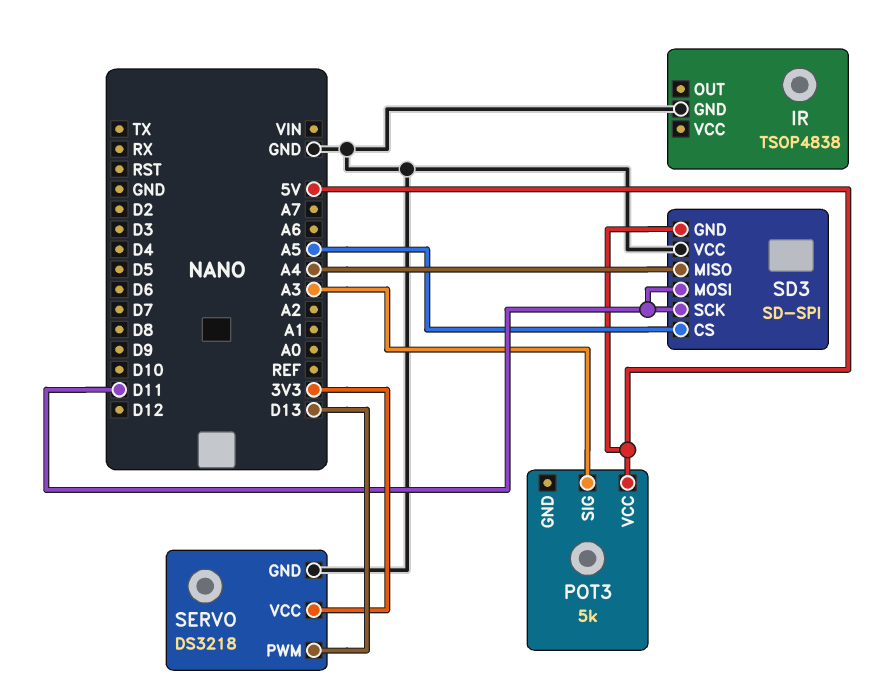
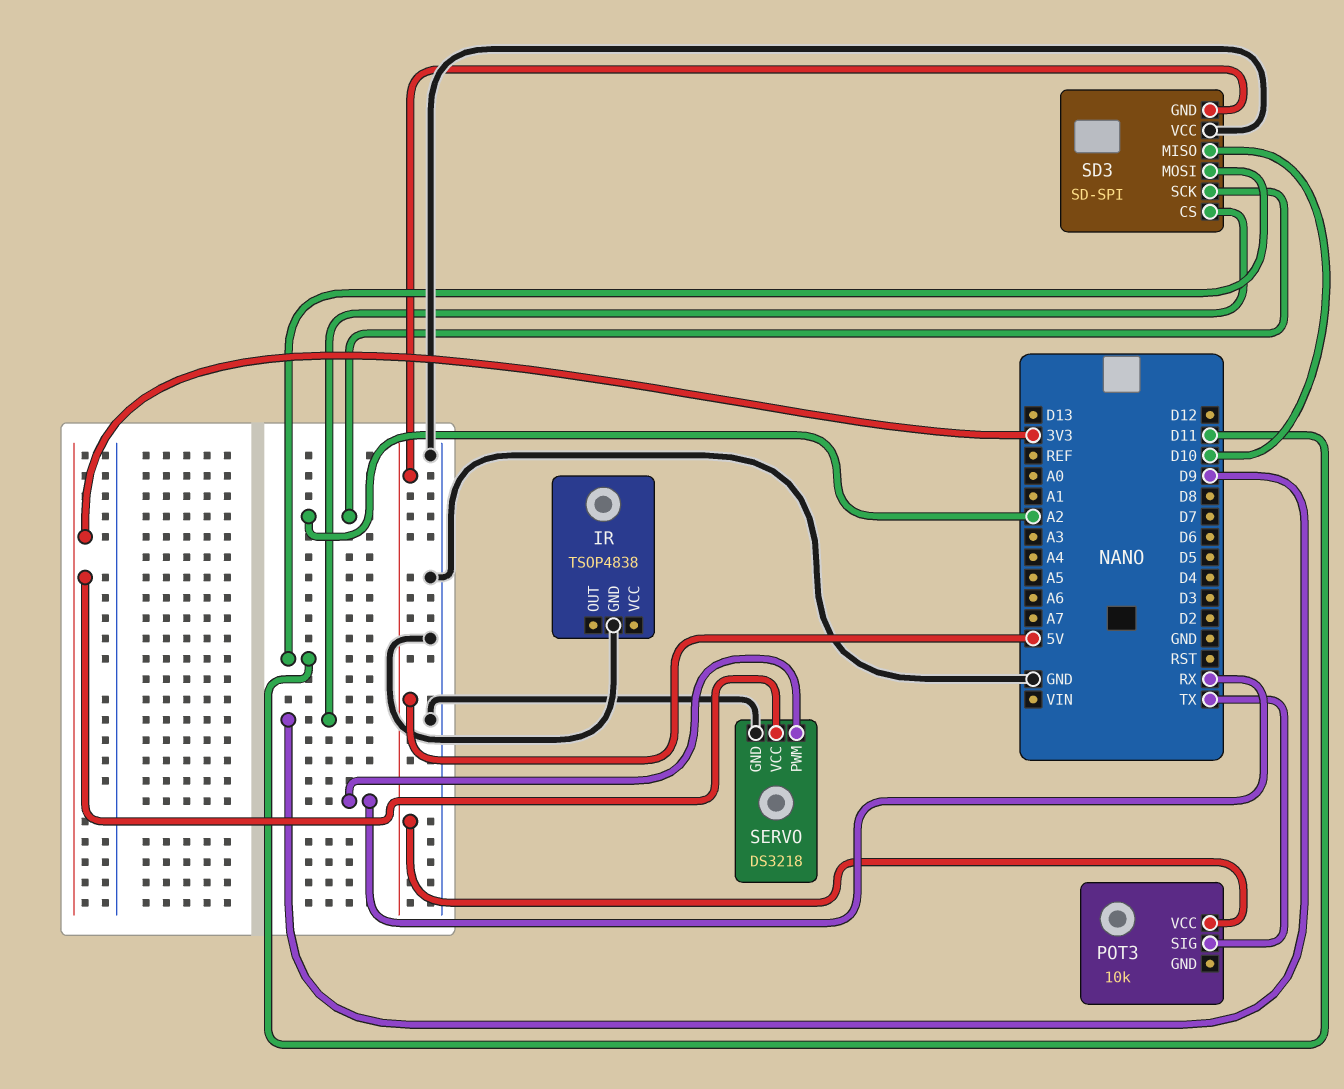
POT3: 5k -> 10k
POT3 pin SIG: A3 -> TX
SD3 pin CS: A5 -> D9
SD3 pin MISO: A4 -> D10
SD3 pin SCK: D11 -> A2
SERVO pin PWM: D13 -> RX

